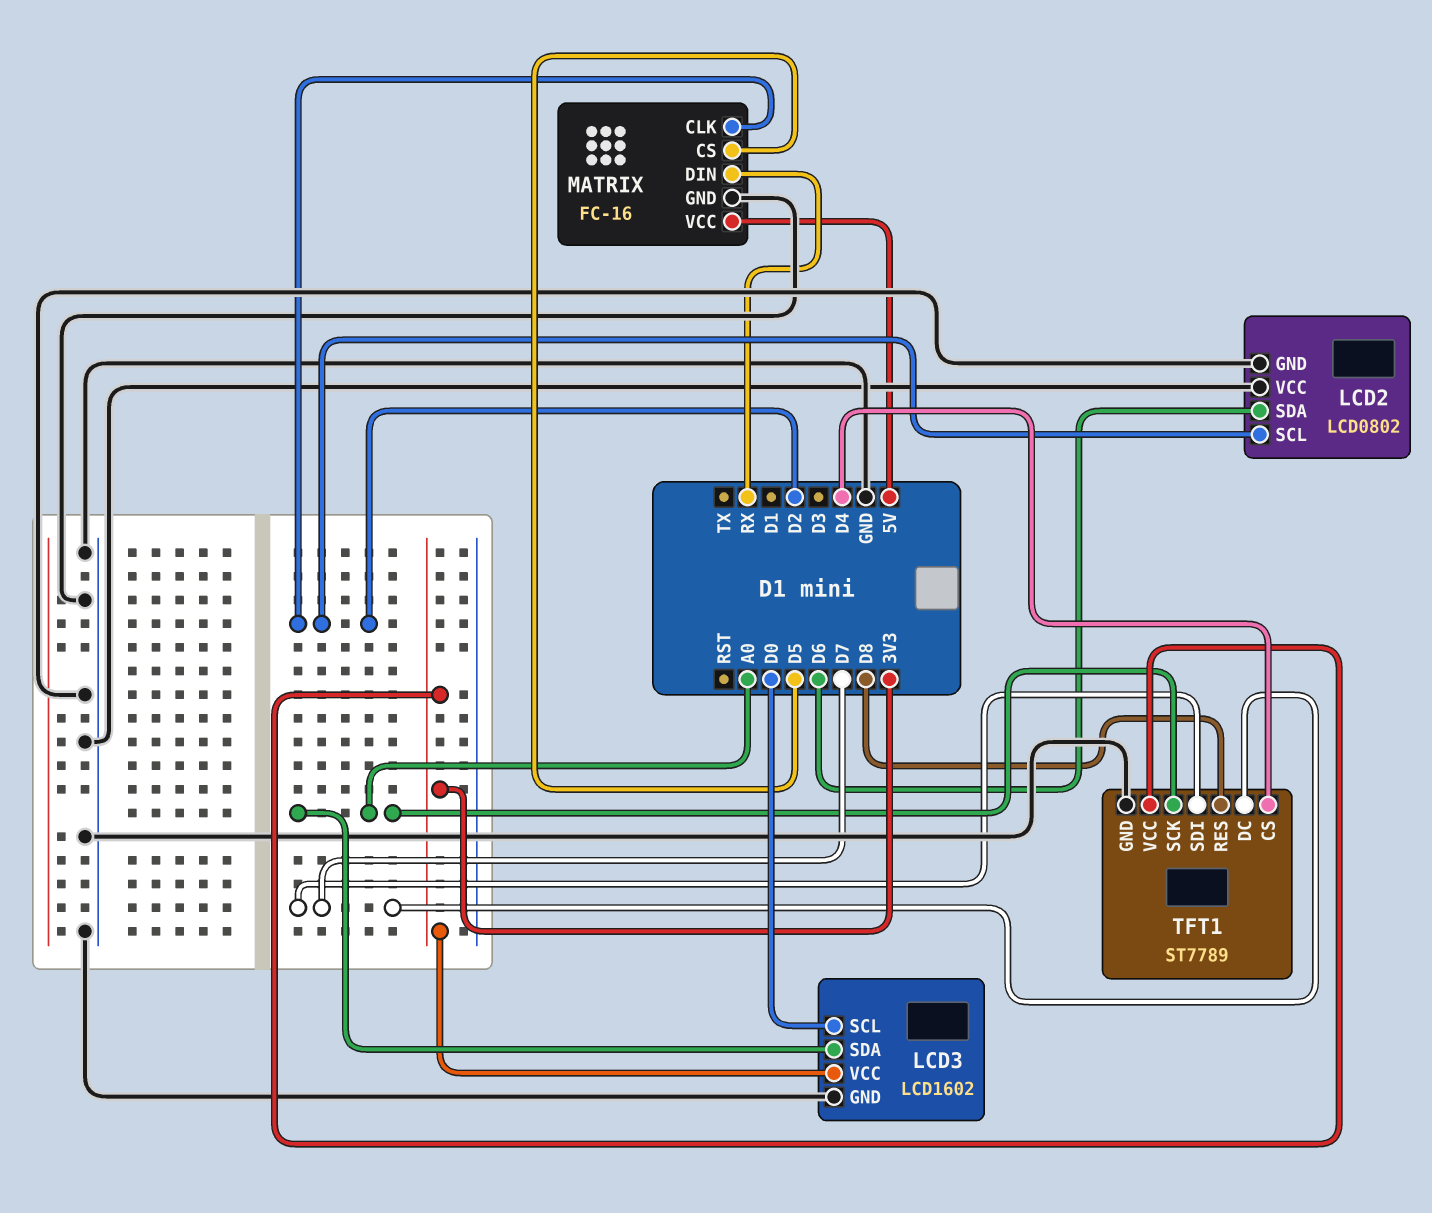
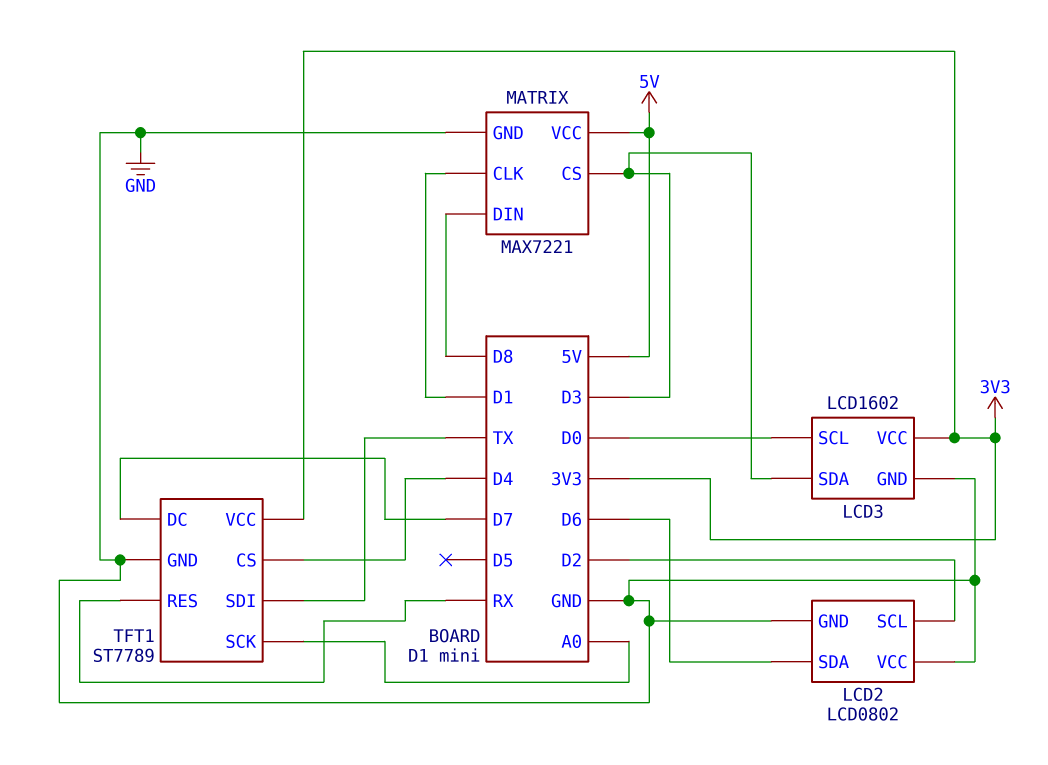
LCD3 pin SDA: A0 -> D3
MATRIX: FC-16 -> MAX7221
MATRIX pin CLK: D2 -> D1
MATRIX pin CS: D5 -> D3
MATRIX pin DIN: RX -> D8
TFT1 pin RES: D8 -> RX
TFT1 pin SDI: D7 -> TX

